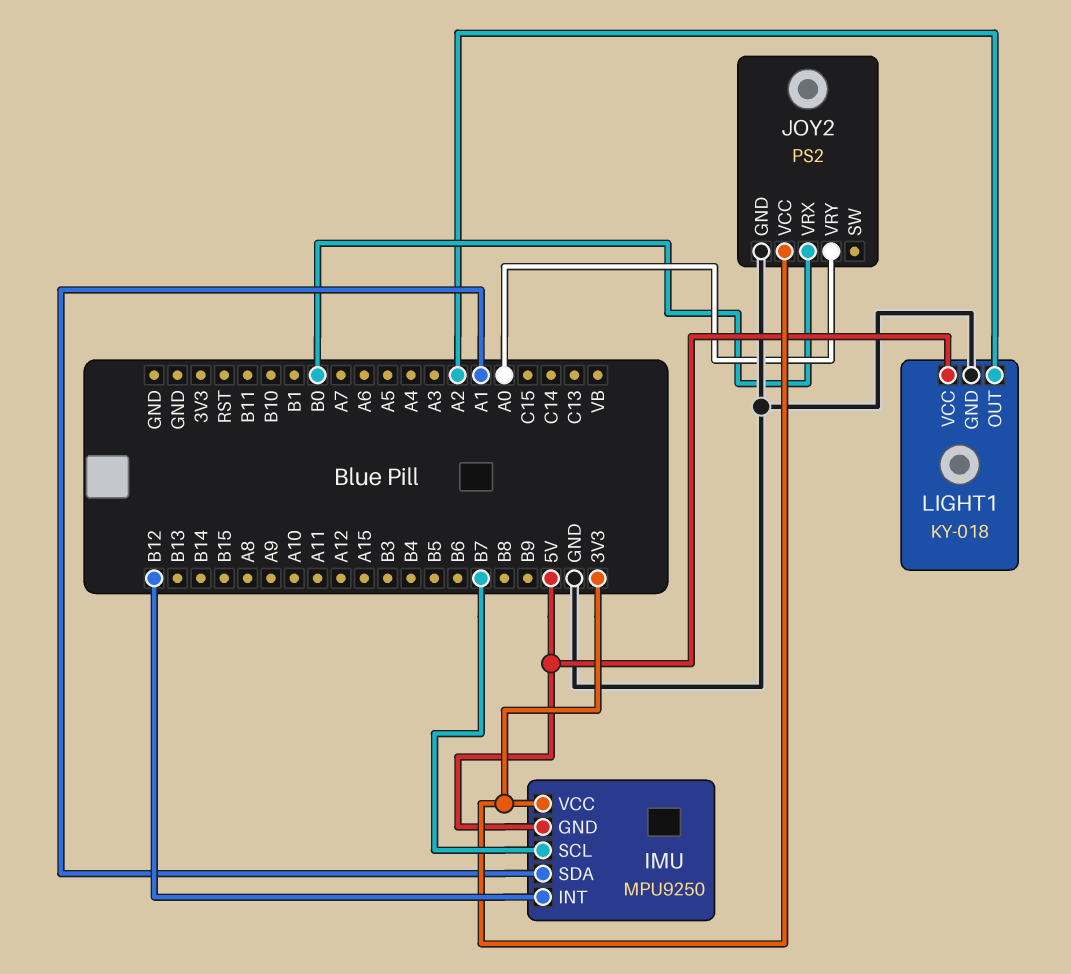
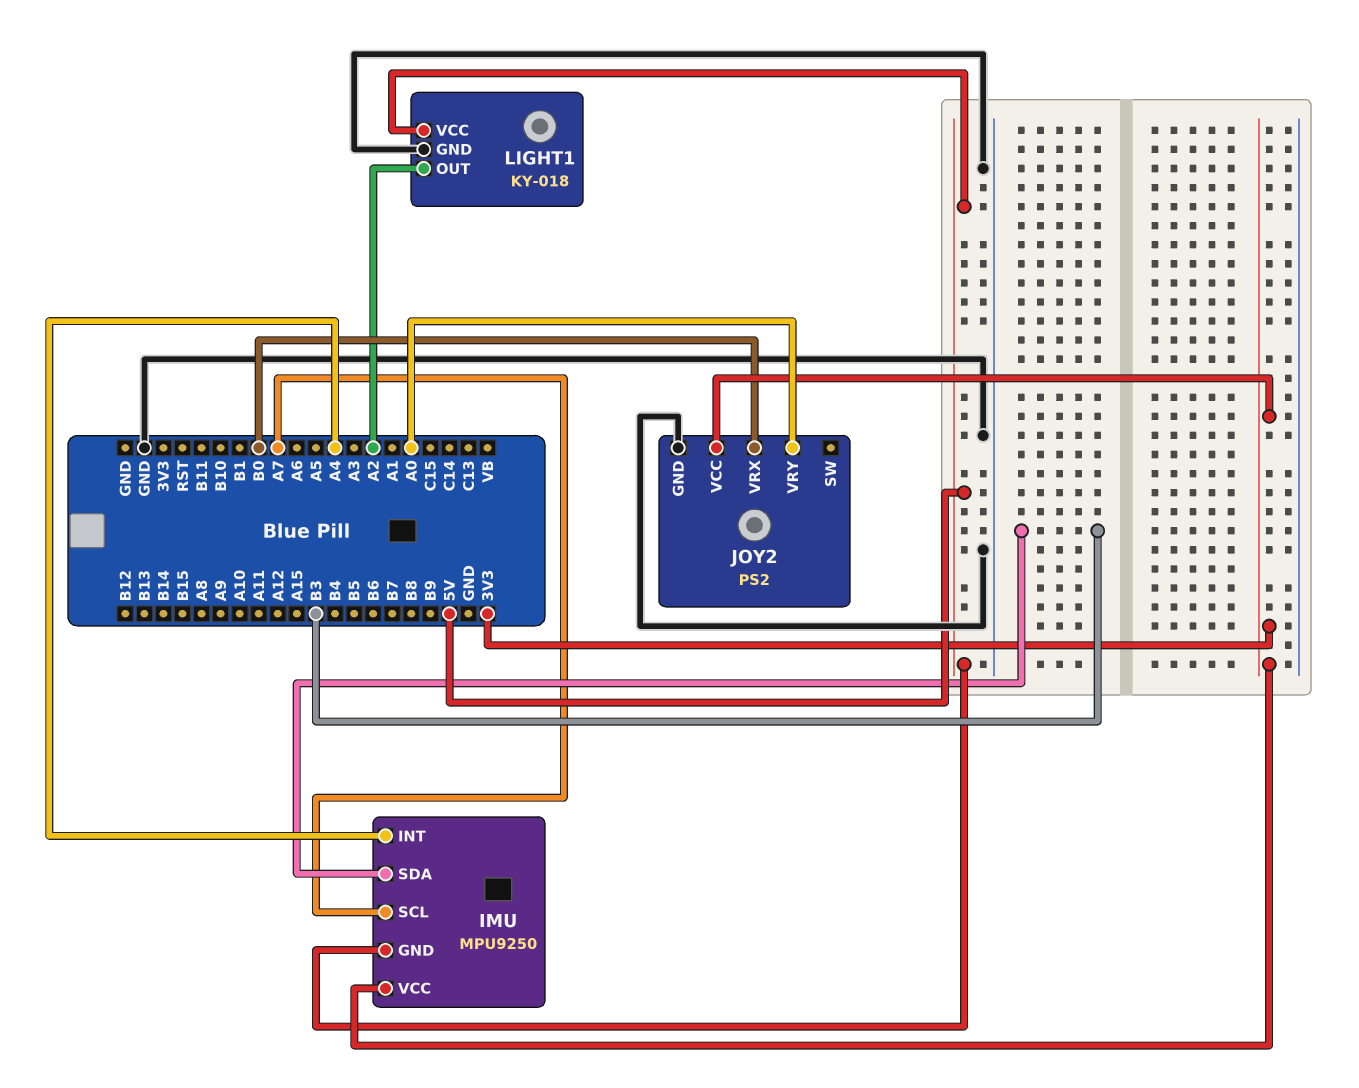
IMU pin INT: B12 -> A4
IMU pin SCL: B7 -> A7
IMU pin SDA: A1 -> B3

